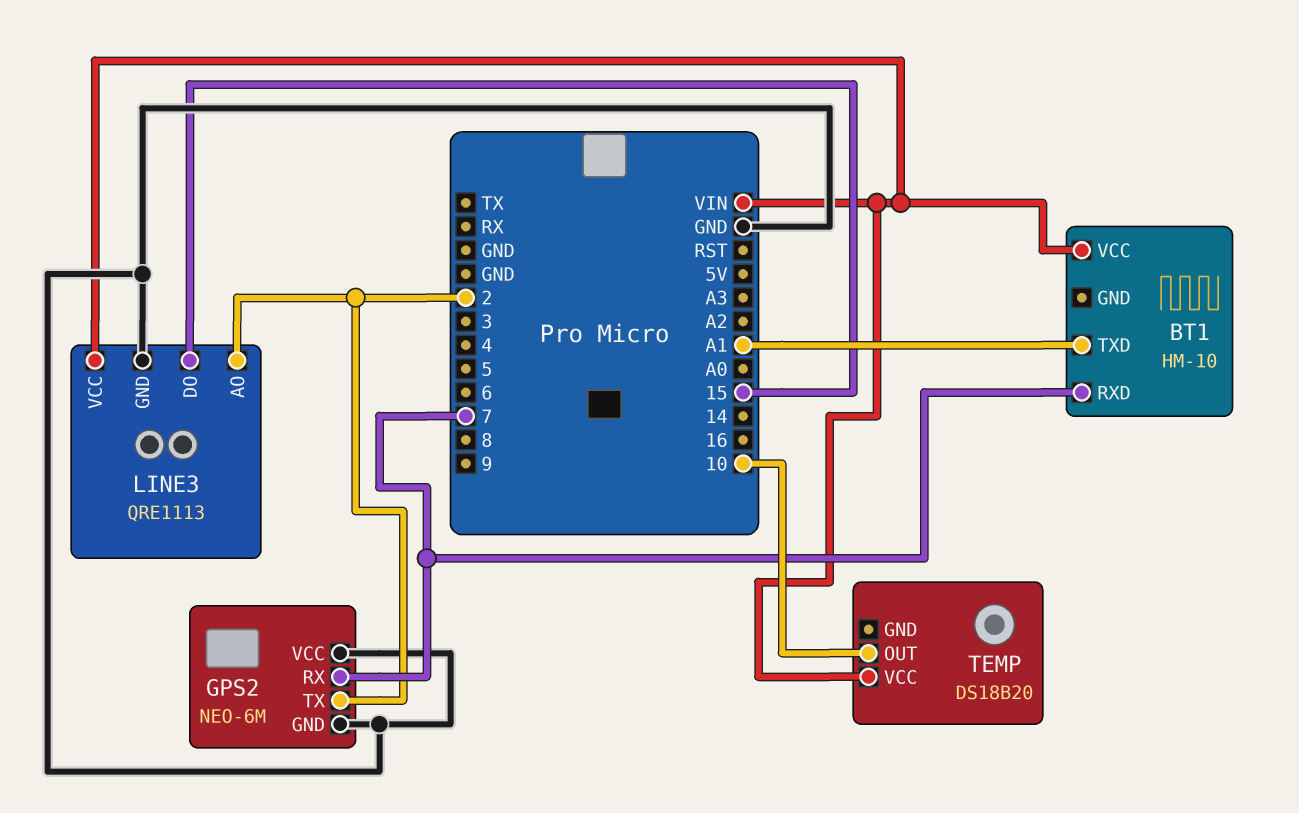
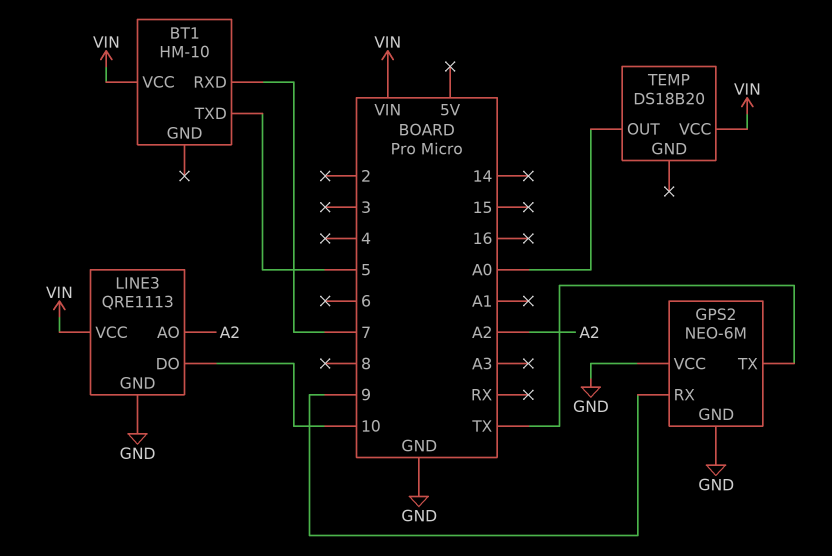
BT1 pin TXD: A1 -> 5
GPS2 pin RX: 7 -> 9
GPS2 pin TX: 2 -> TX
LINE3 pin AO: 2 -> A2
LINE3 pin DO: 15 -> 10
TEMP pin OUT: 10 -> A0

